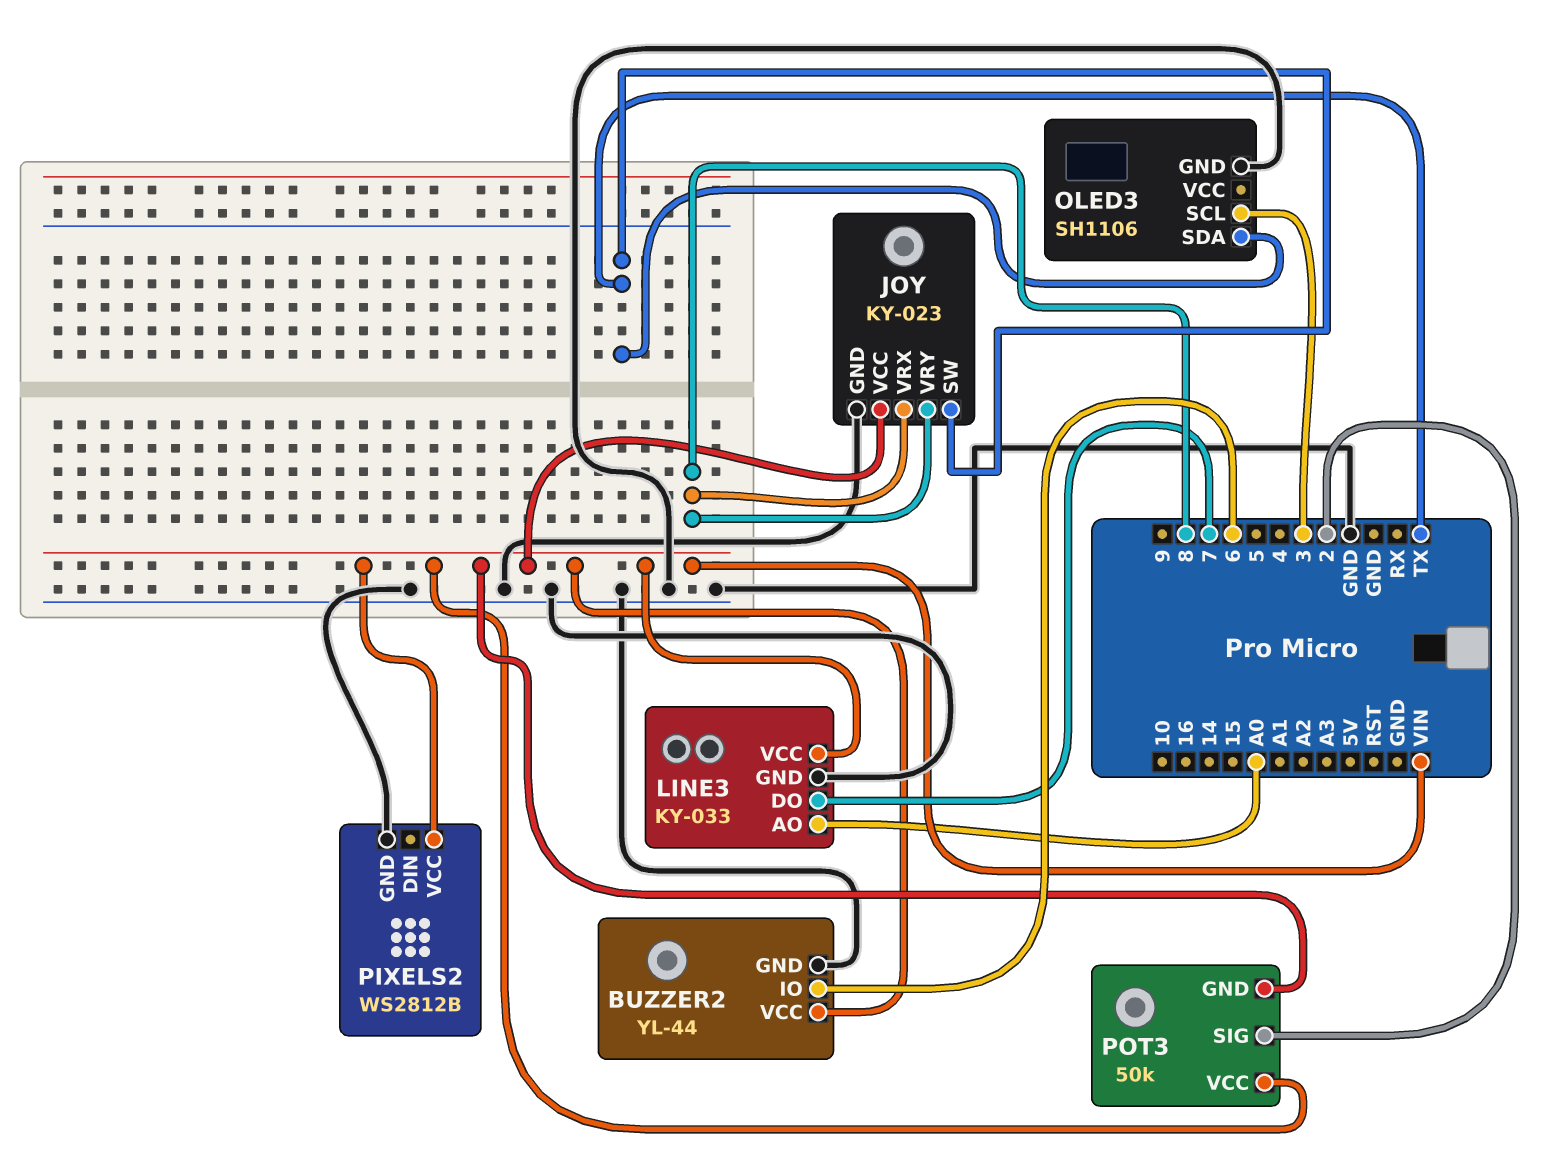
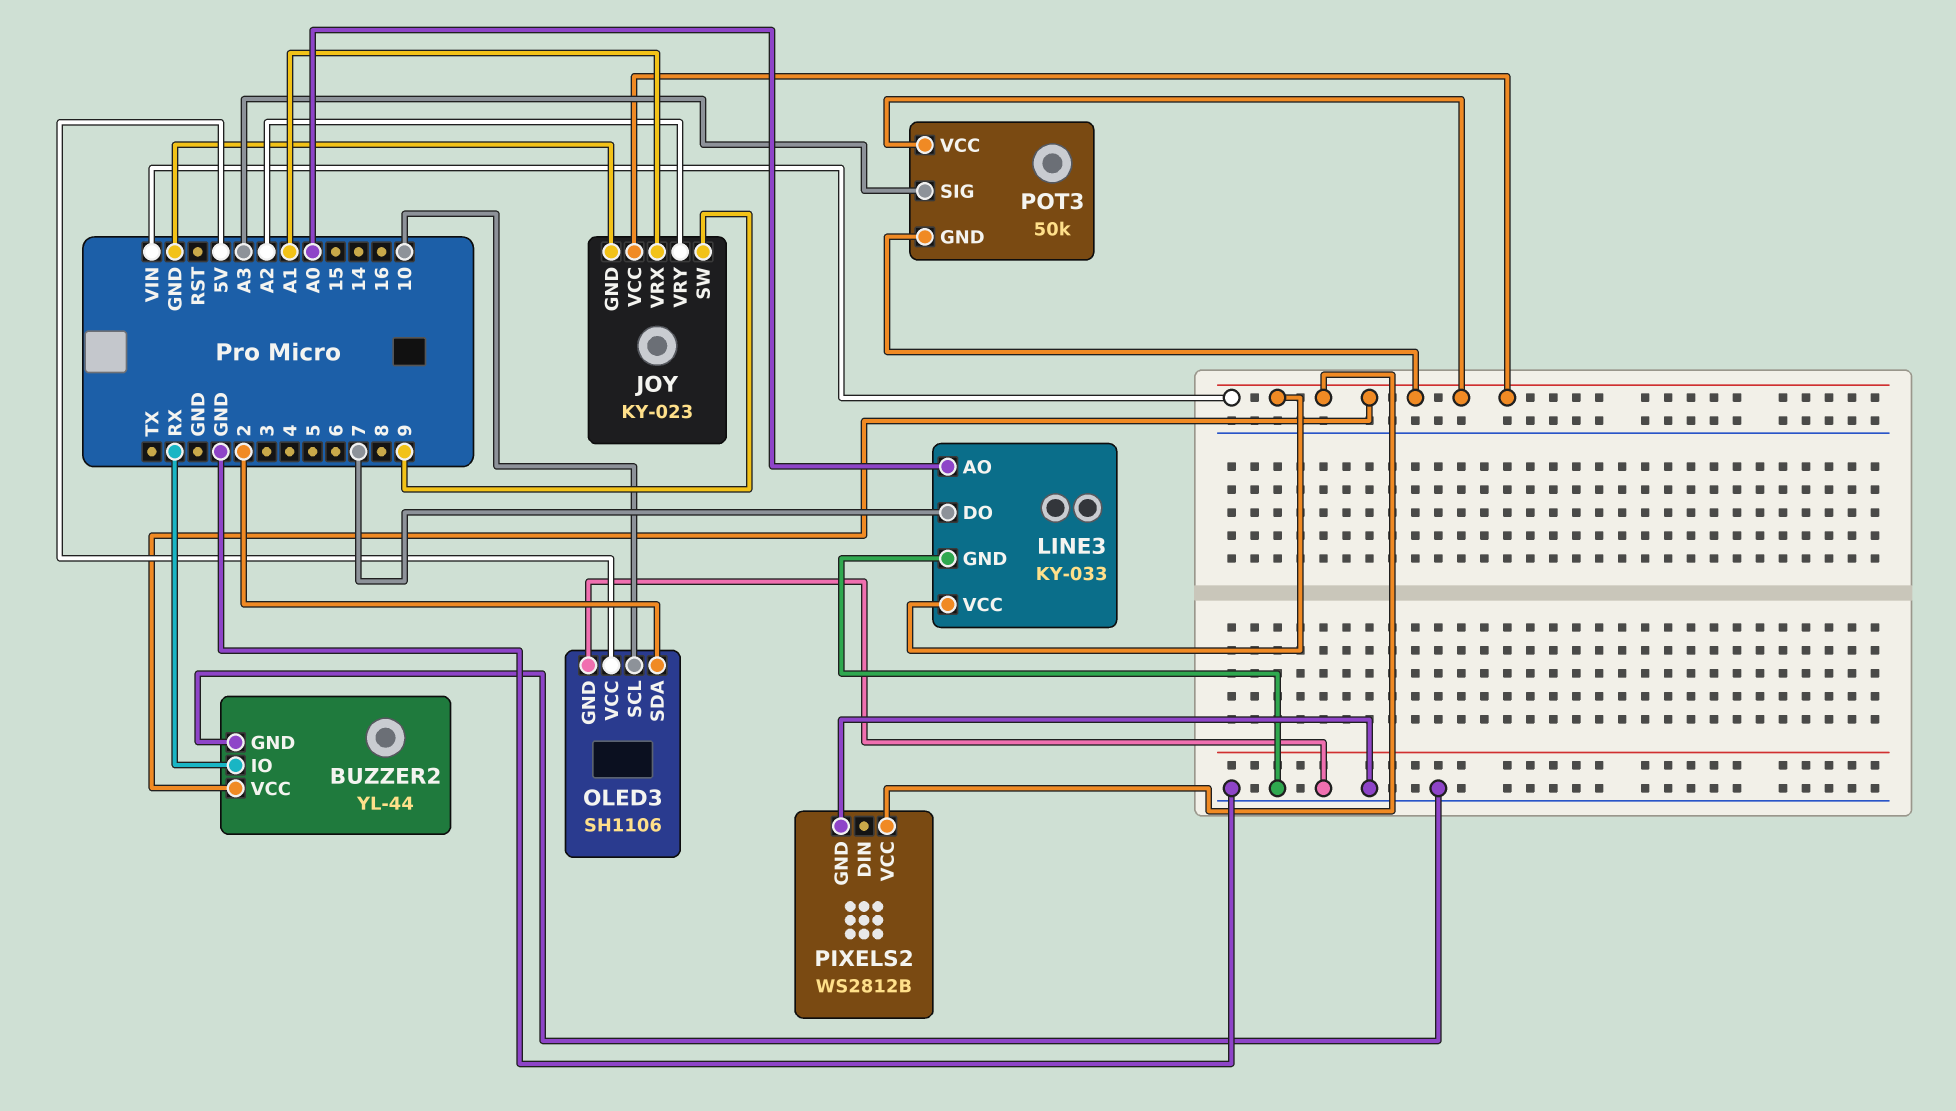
BUZZER2 pin IO: 6 -> RX
JOY pin SW: TX -> 9
JOY pin VRX: 8 -> A1
JOY pin VRY: 8 -> A2
OLED3 pin SCL: 3 -> 10
OLED3 pin SDA: TX -> 2
OLED3 pin VCC: none -> 5V
POT3 pin SIG: 2 -> A3

